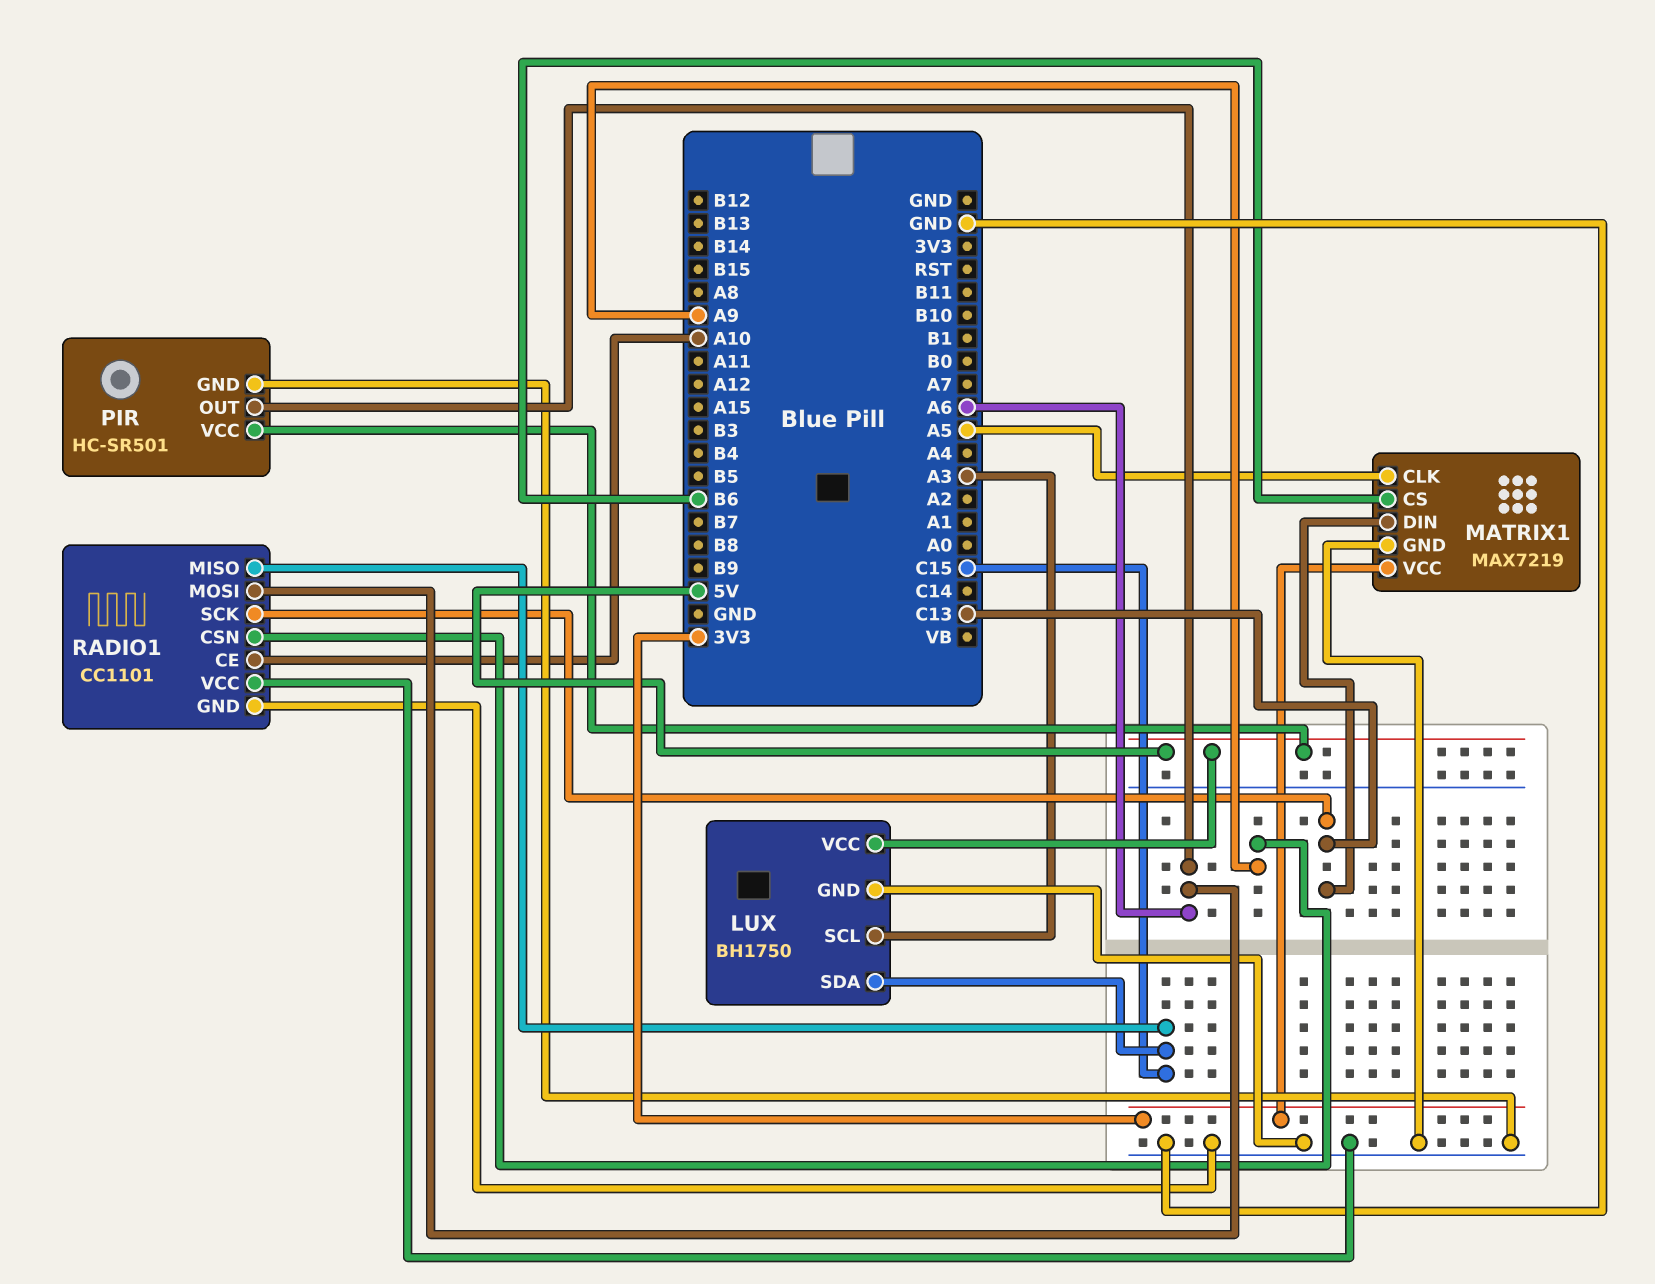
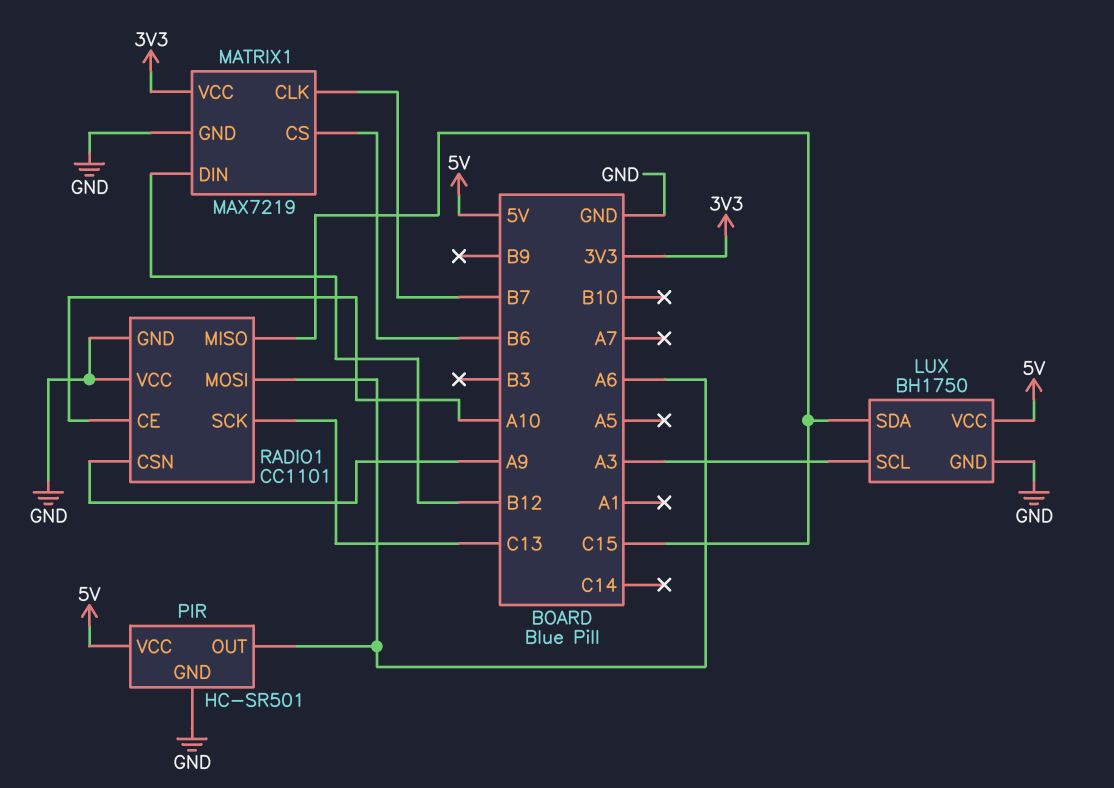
MATRIX1 pin CLK: A5 -> B7
MATRIX1 pin DIN: C13 -> B12

